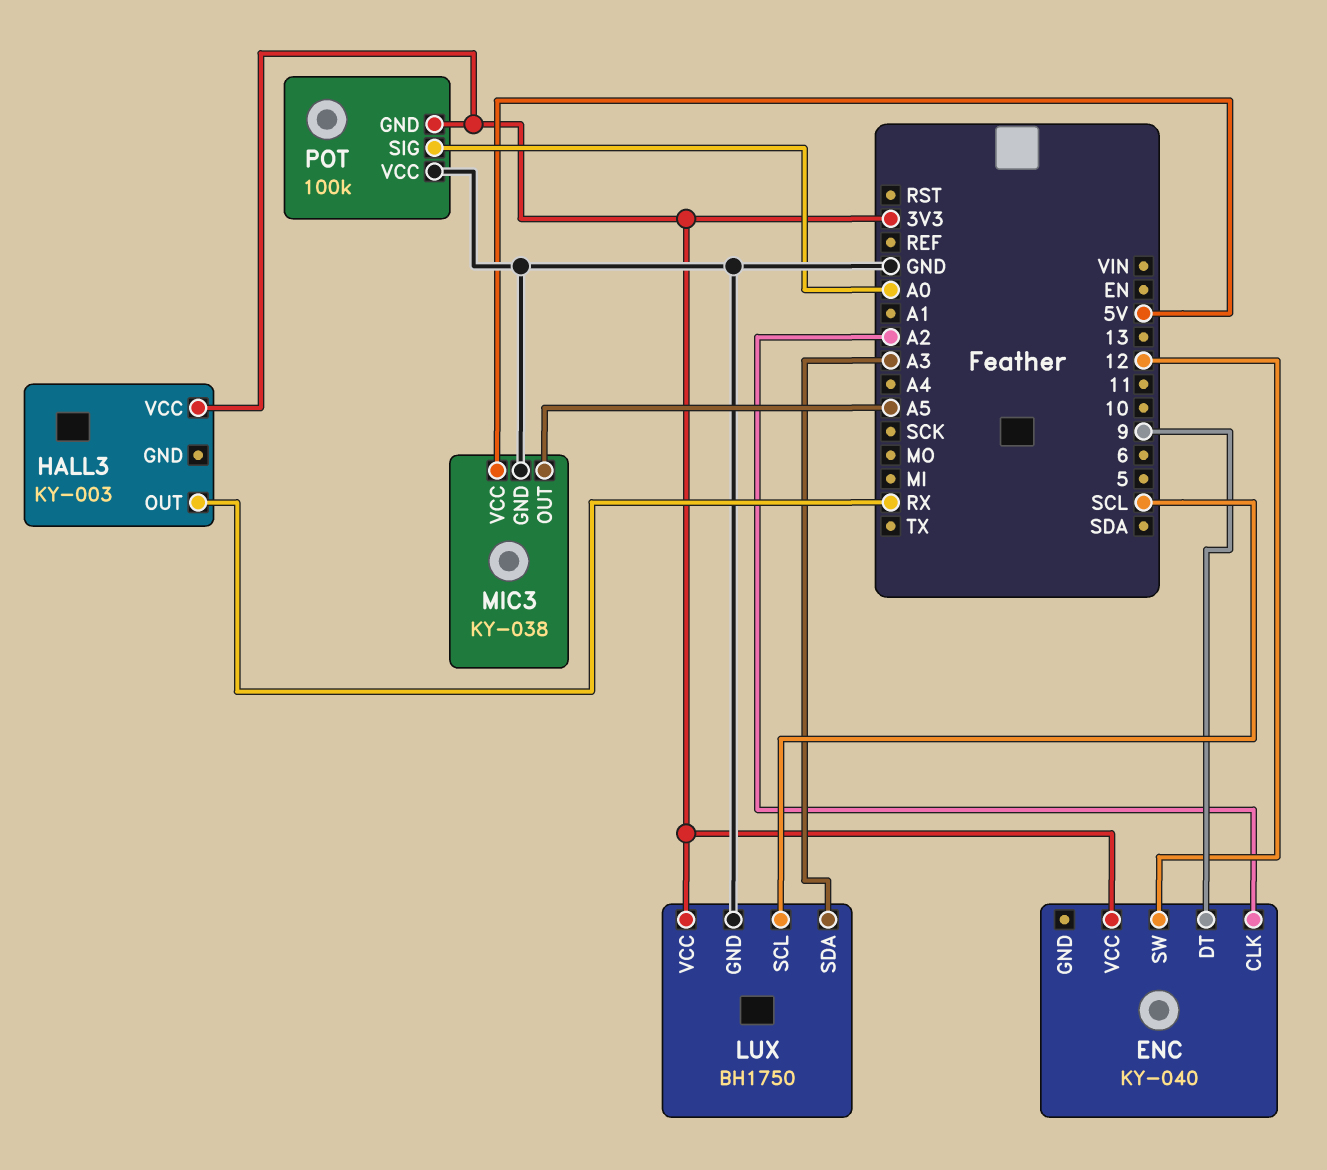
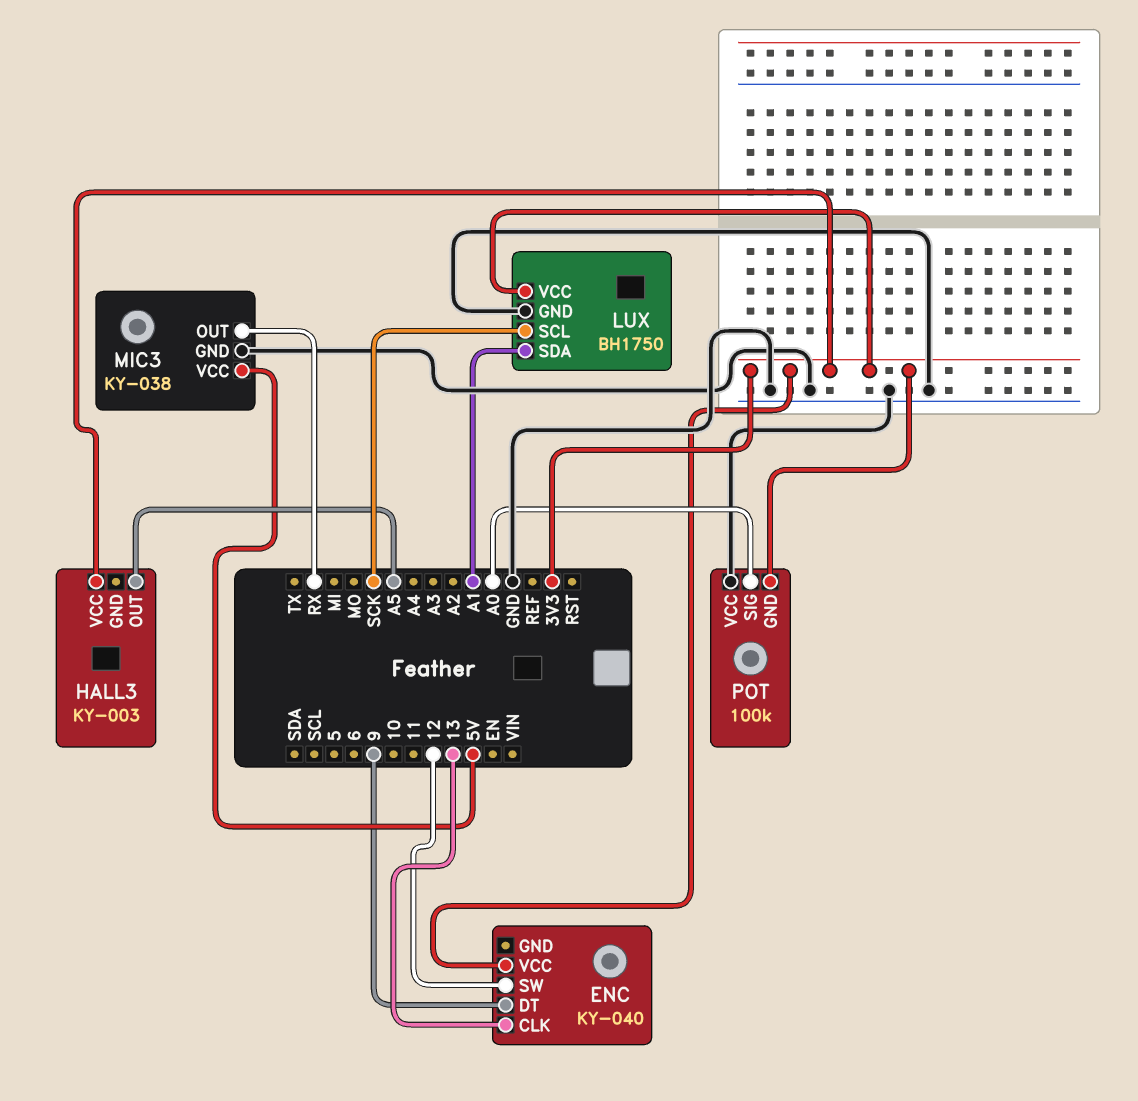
ENC pin CLK: A2 -> 13
HALL3 pin OUT: RX -> A5
LUX pin SCL: SCL -> SCK
LUX pin SDA: A3 -> A1
MIC3 pin OUT: A5 -> RX

